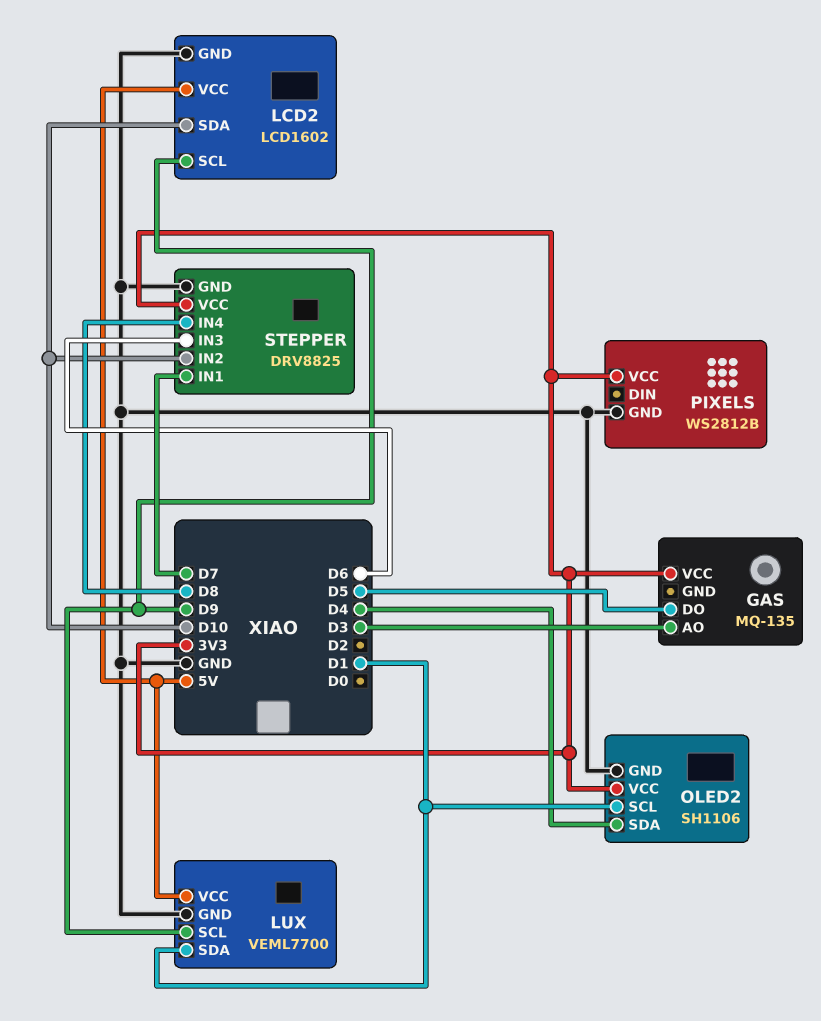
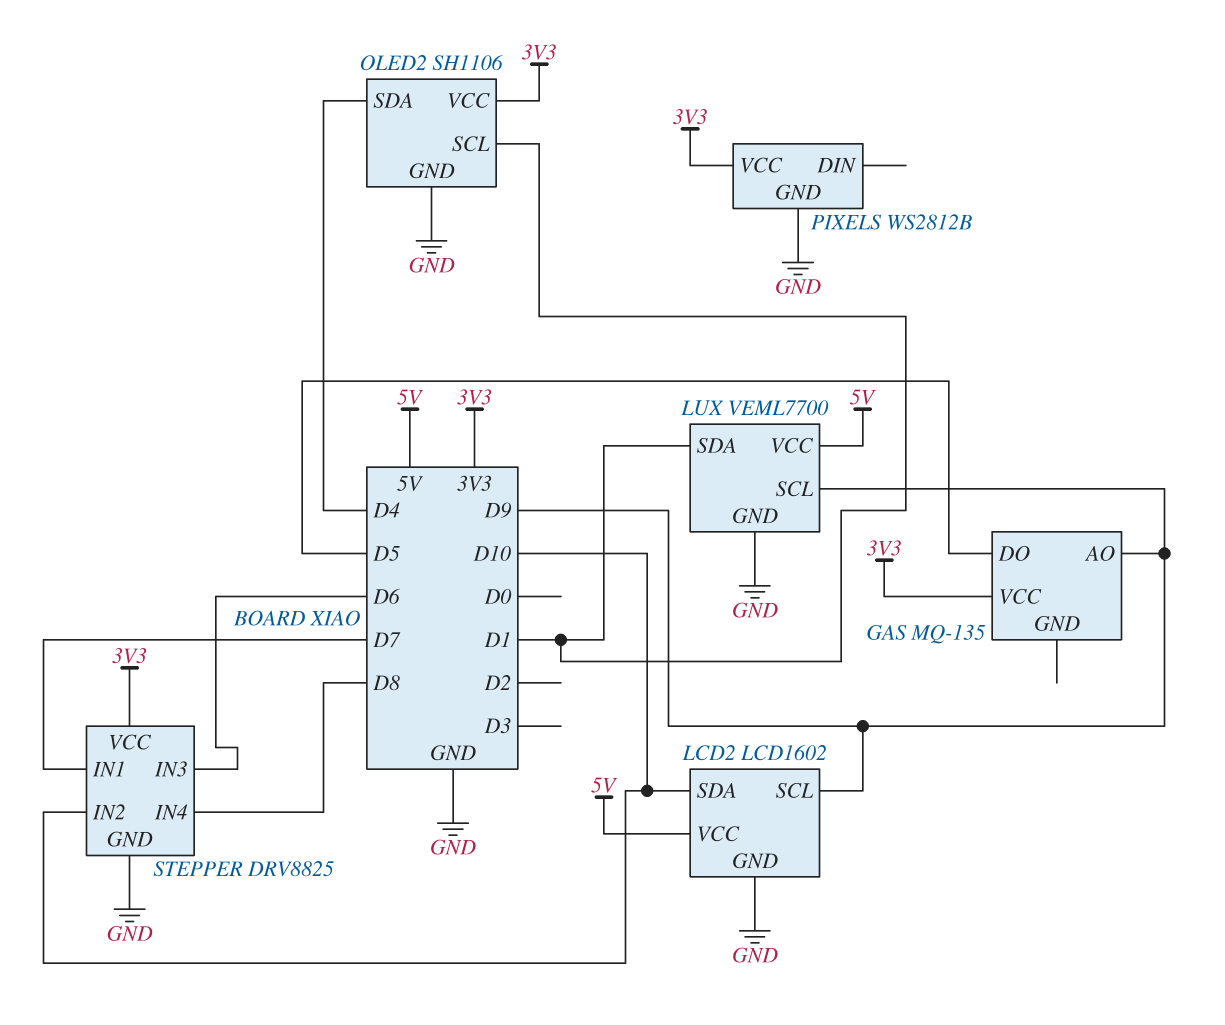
GAS pin AO: D3 -> D9

